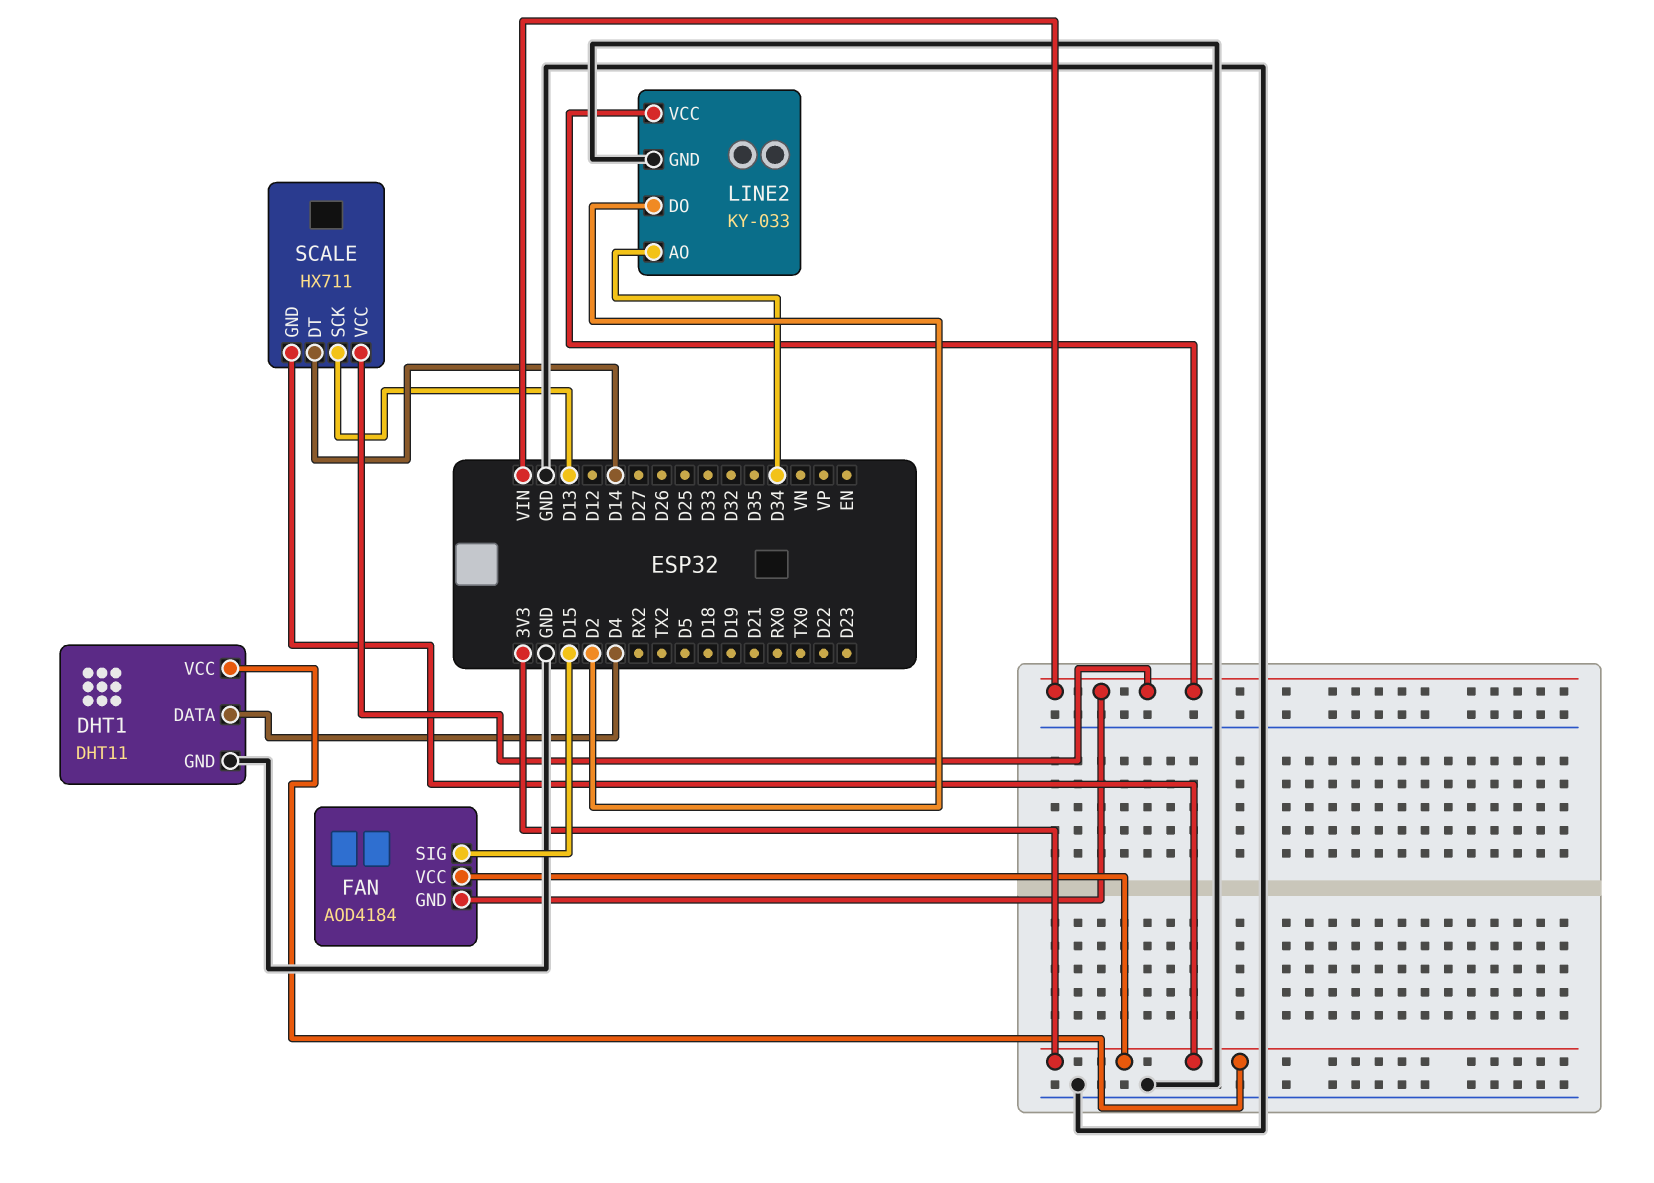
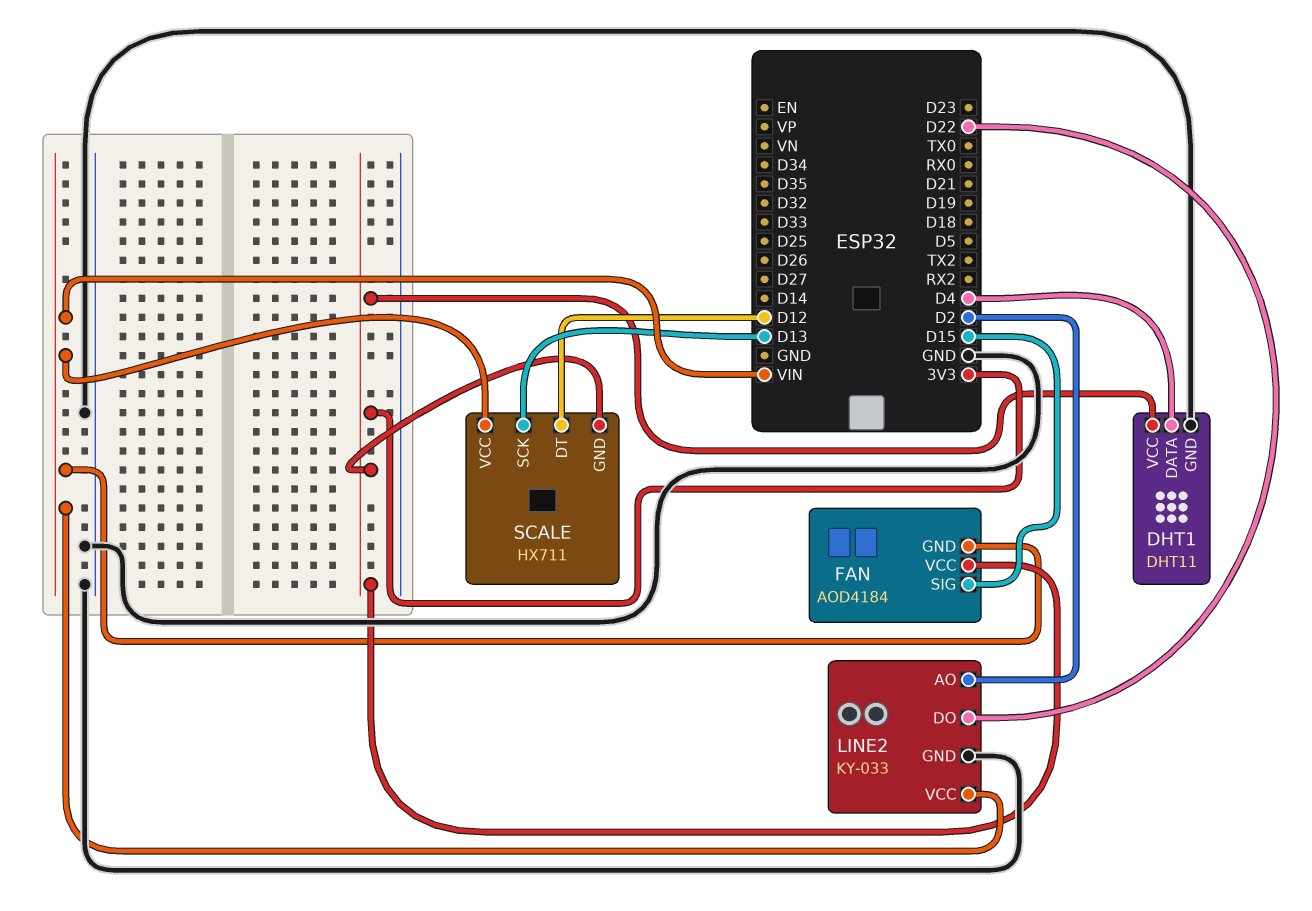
LINE2 pin AO: D34 -> D2
LINE2 pin DO: D2 -> D22
SCALE pin DT: D14 -> D12

